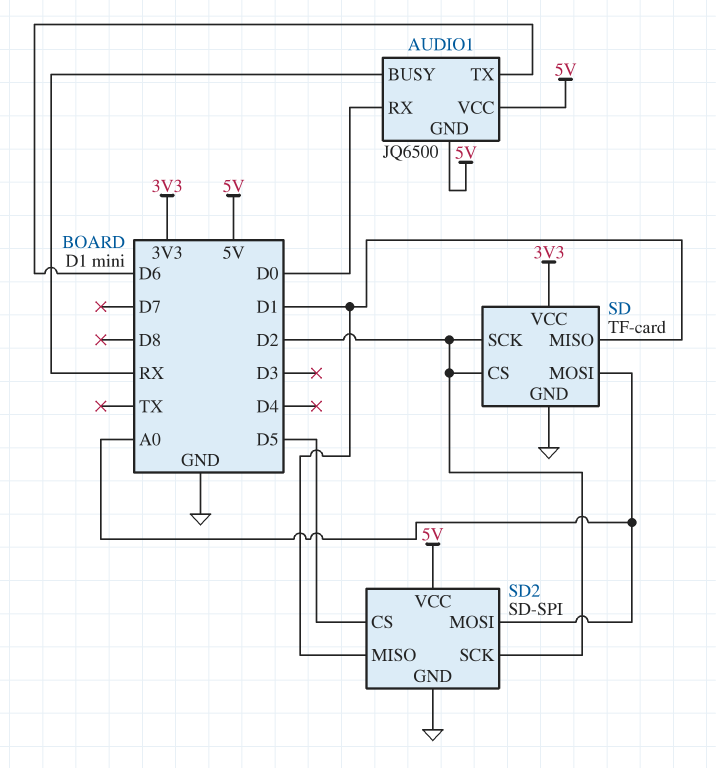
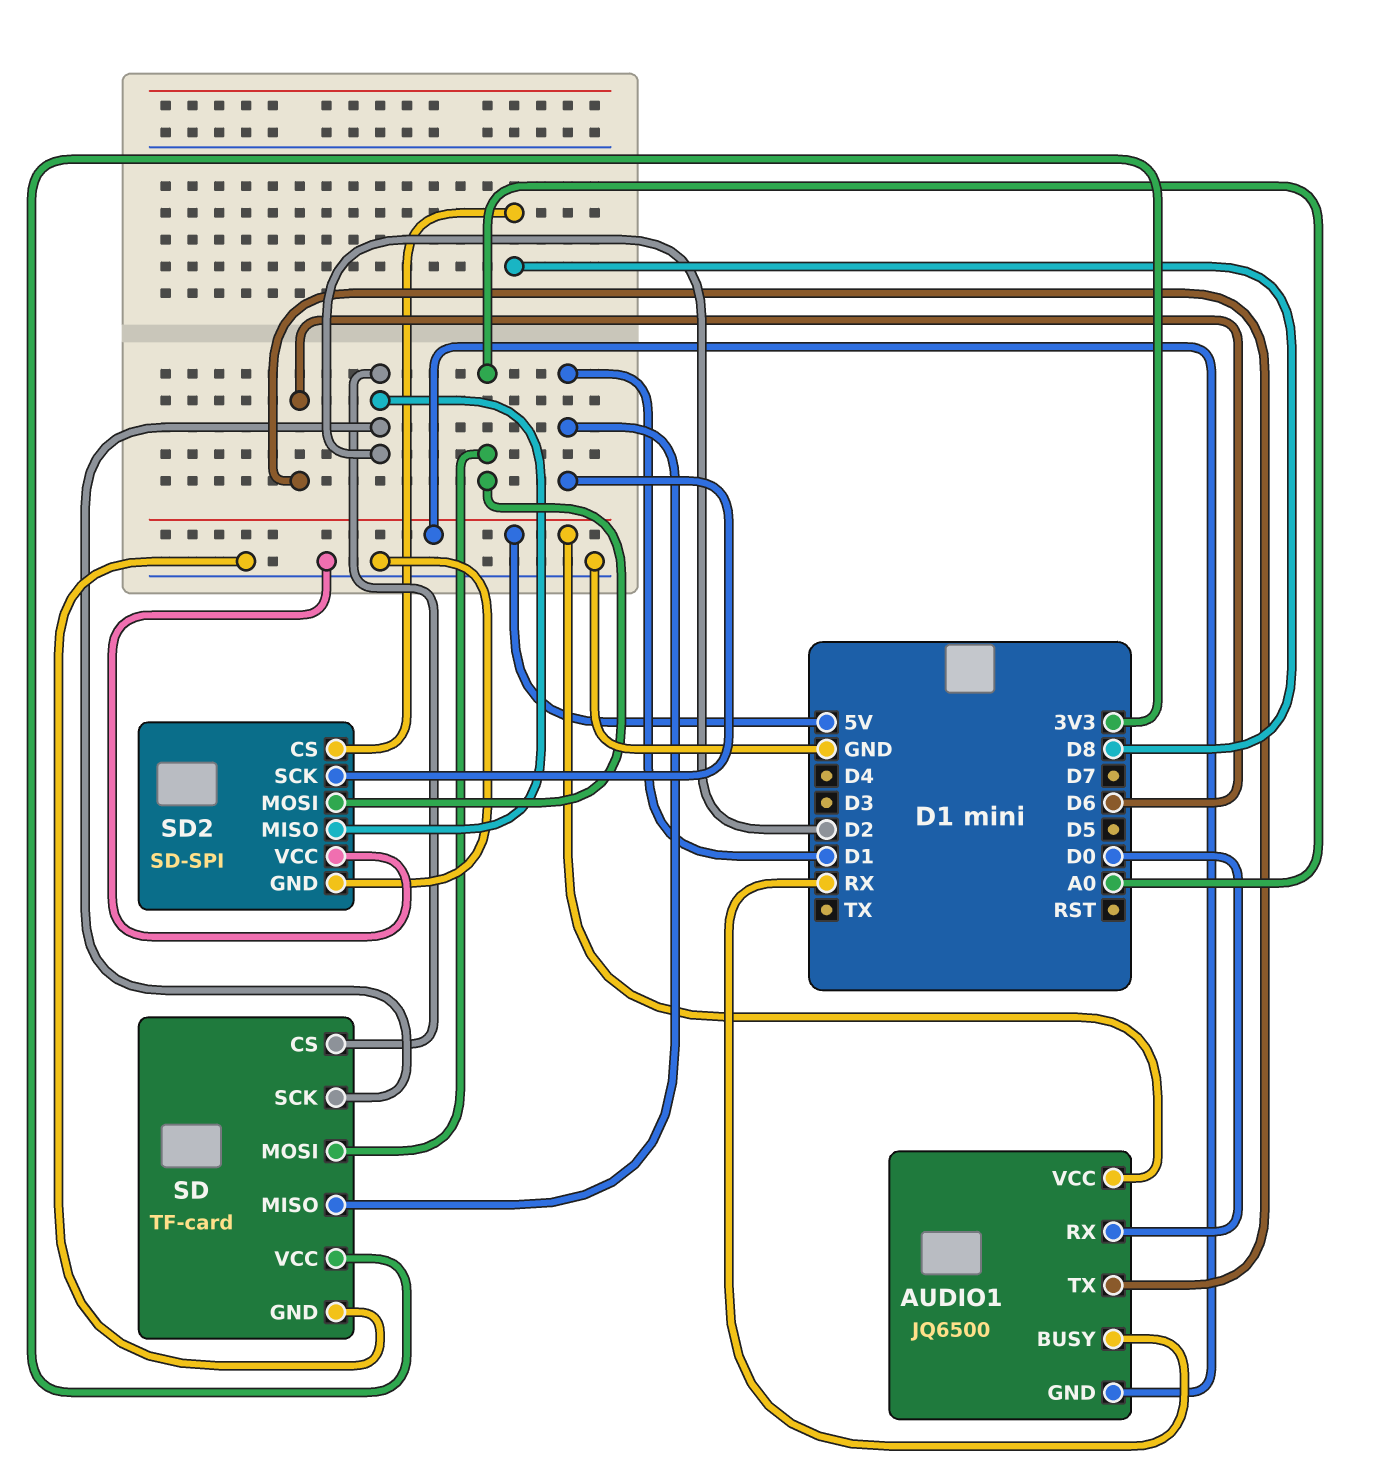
SD2 pin CS: D5 -> D8
SD2 pin MISO: D1 -> D2
SD2 pin SCK: D2 -> D1
SD2 pin VCC: 5V -> GND

